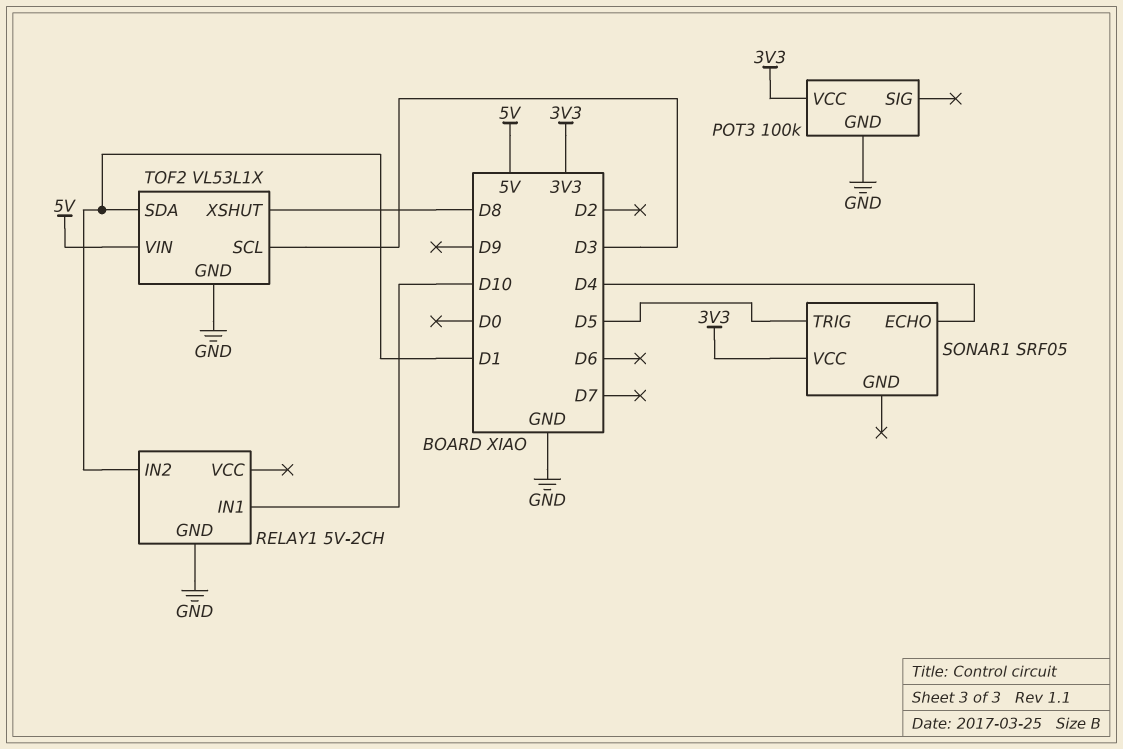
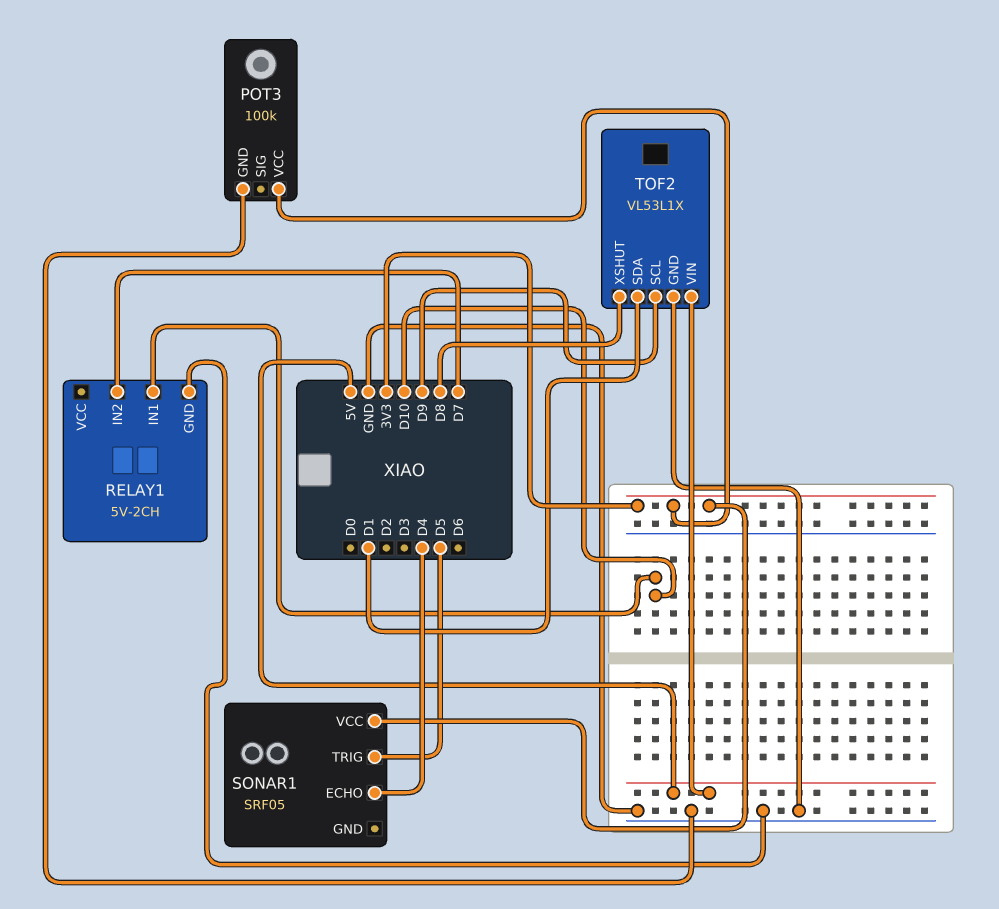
RELAY1 pin IN2: D1 -> D7
TOF2 pin SCL: D3 -> D9

